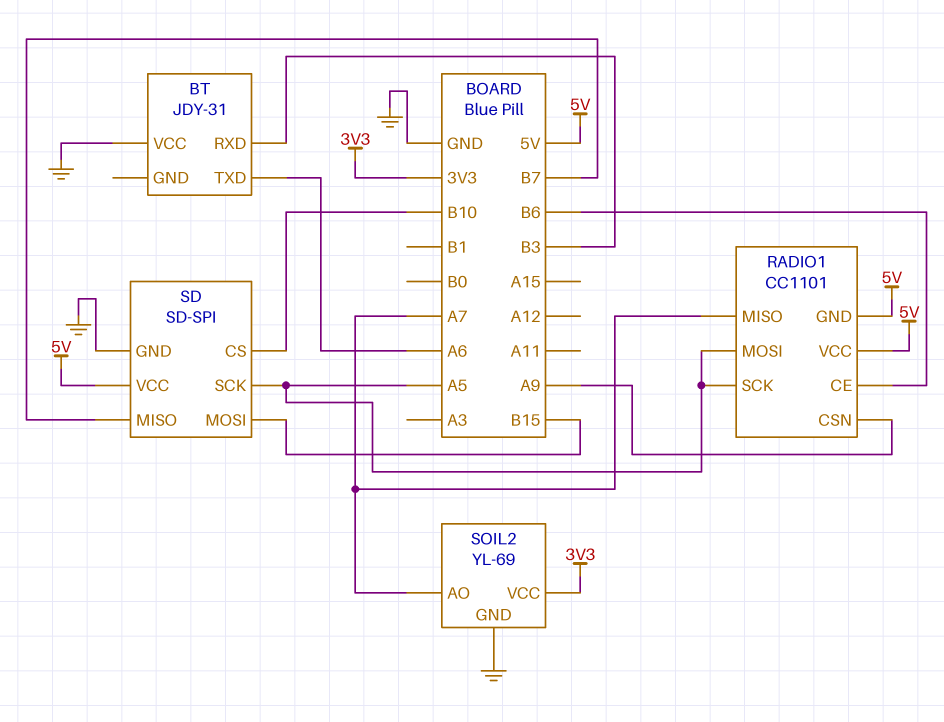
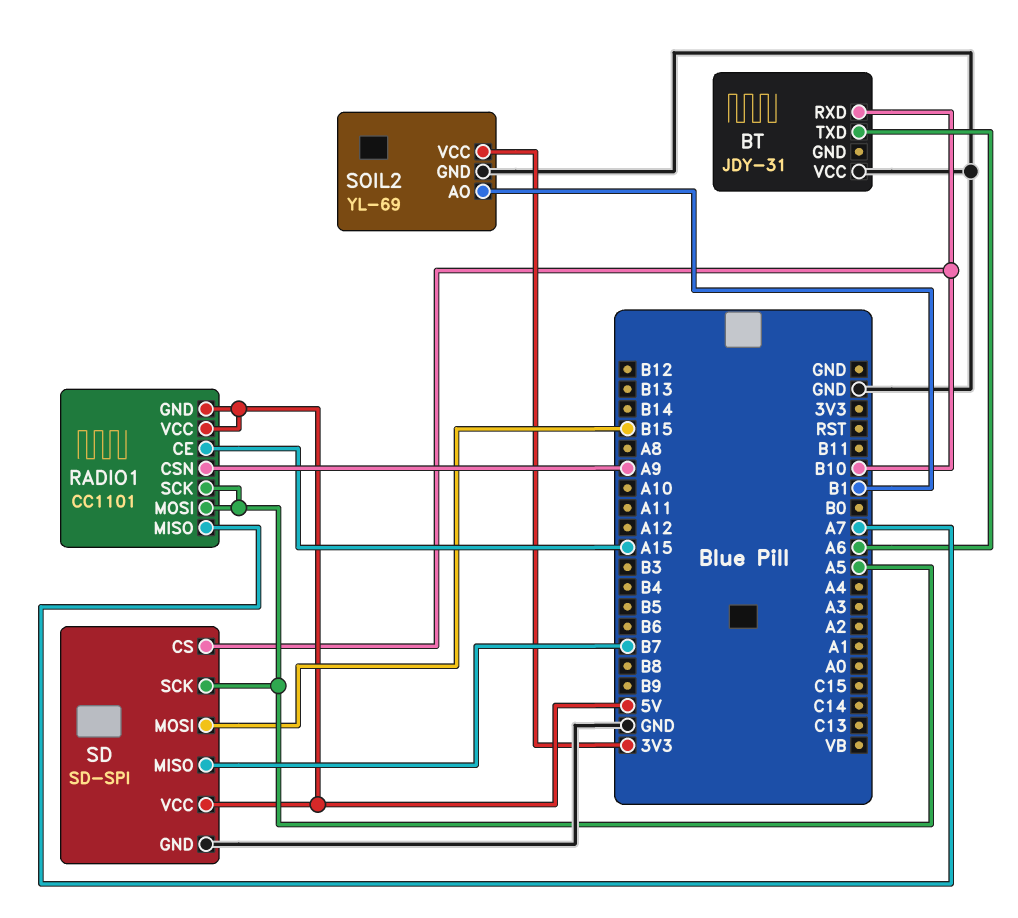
BT pin RXD: B3 -> B10
RADIO1 pin CE: B6 -> A15
SOIL2 pin AO: A7 -> B1

